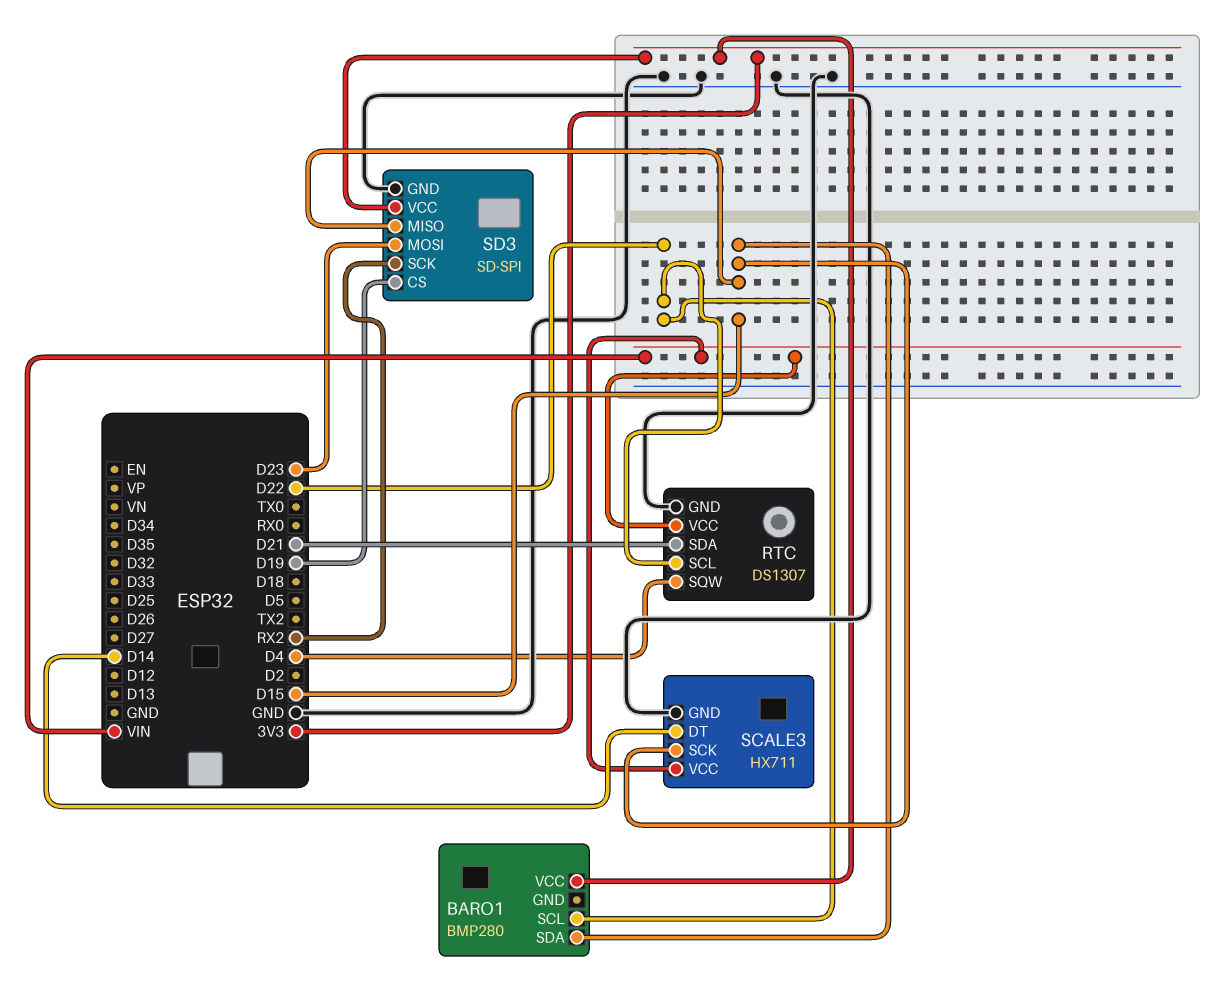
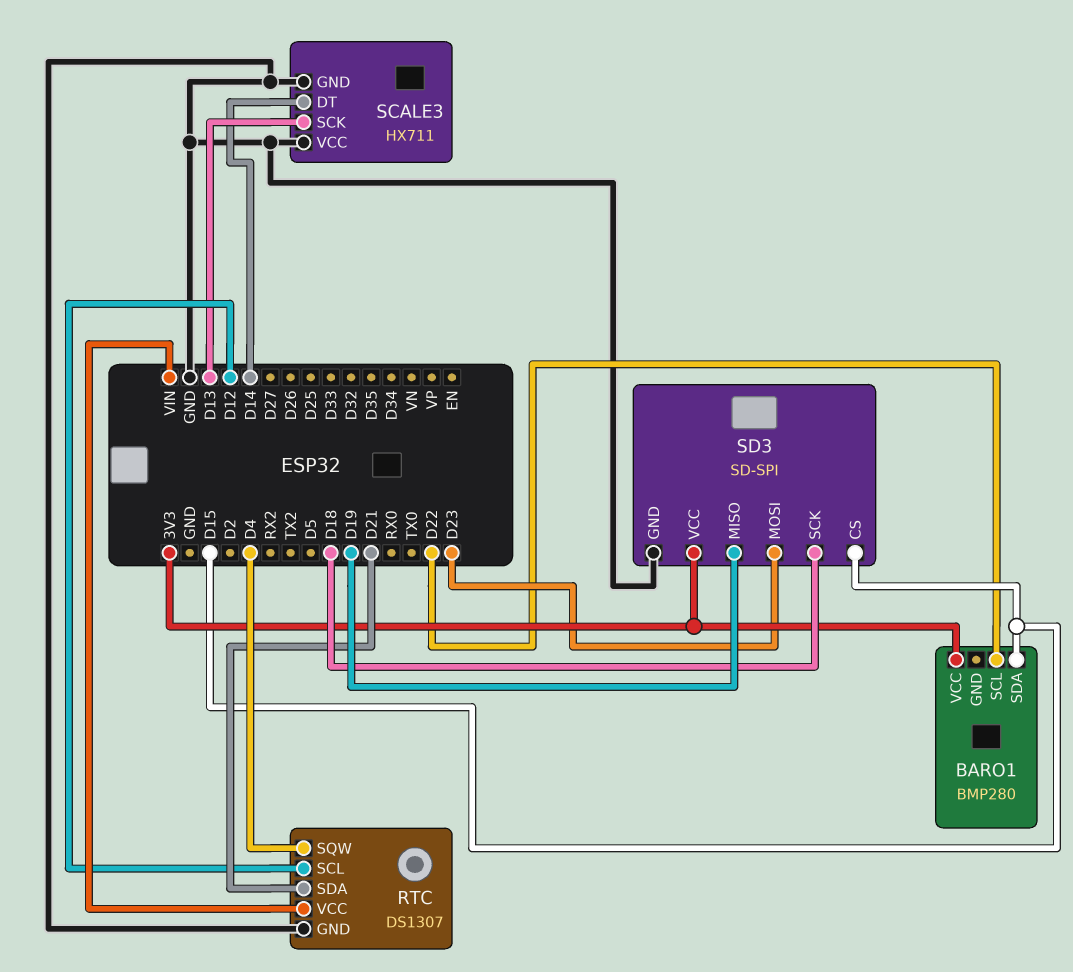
RTC pin SCL: D22 -> D12
SCALE3 pin SCK: D15 -> D13
SCALE3 pin VCC: VIN -> GND
SD3 pin CS: D19 -> D15
SD3 pin MISO: D15 -> D19
SD3 pin SCK: RX2 -> D18

